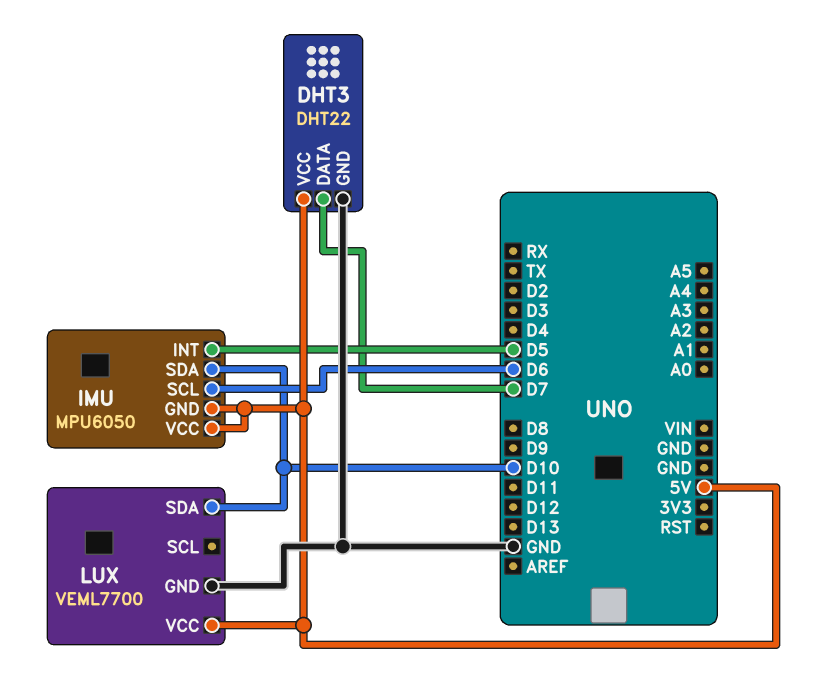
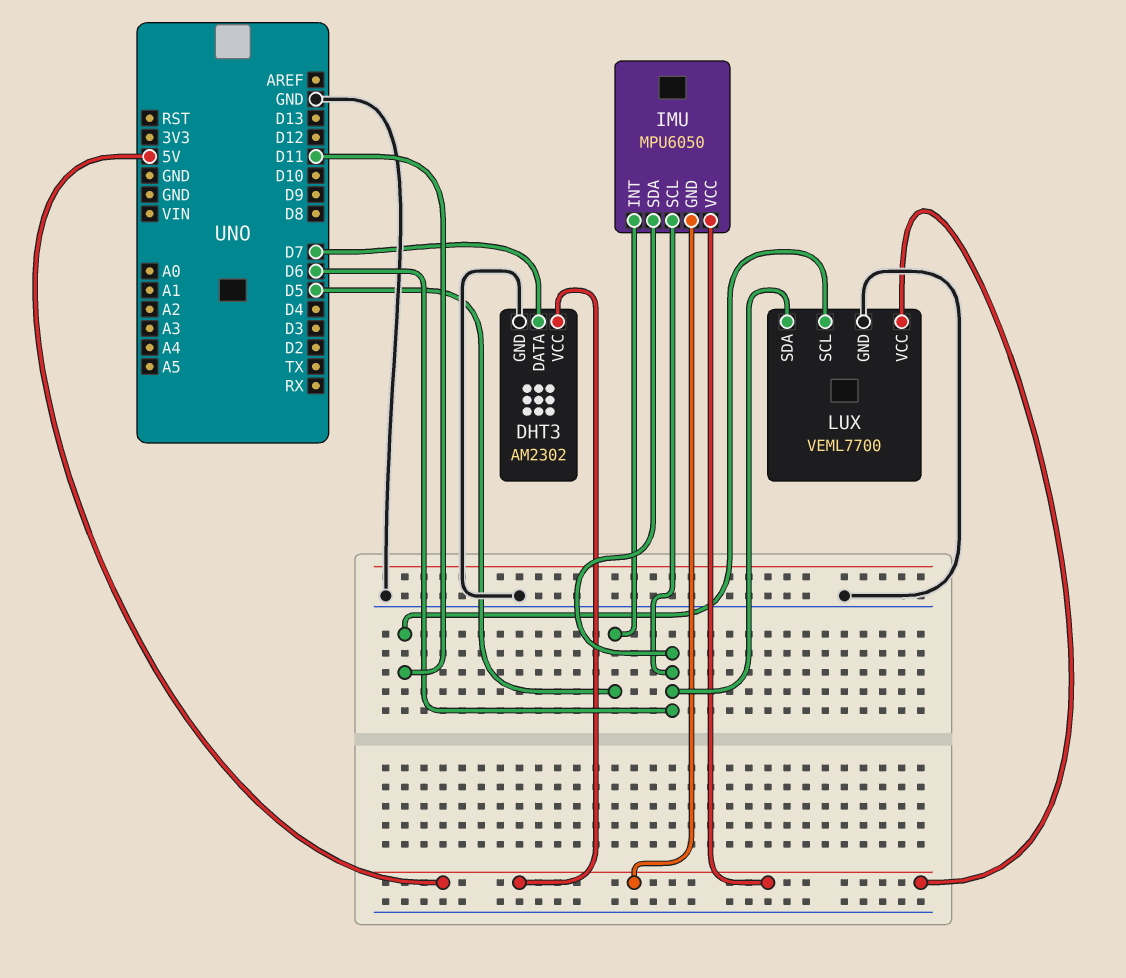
DHT3: DHT22 -> AM2302
IMU pin SDA: D10 -> D6
LUX pin SCL: none -> D11
LUX pin SDA: D10 -> D6

